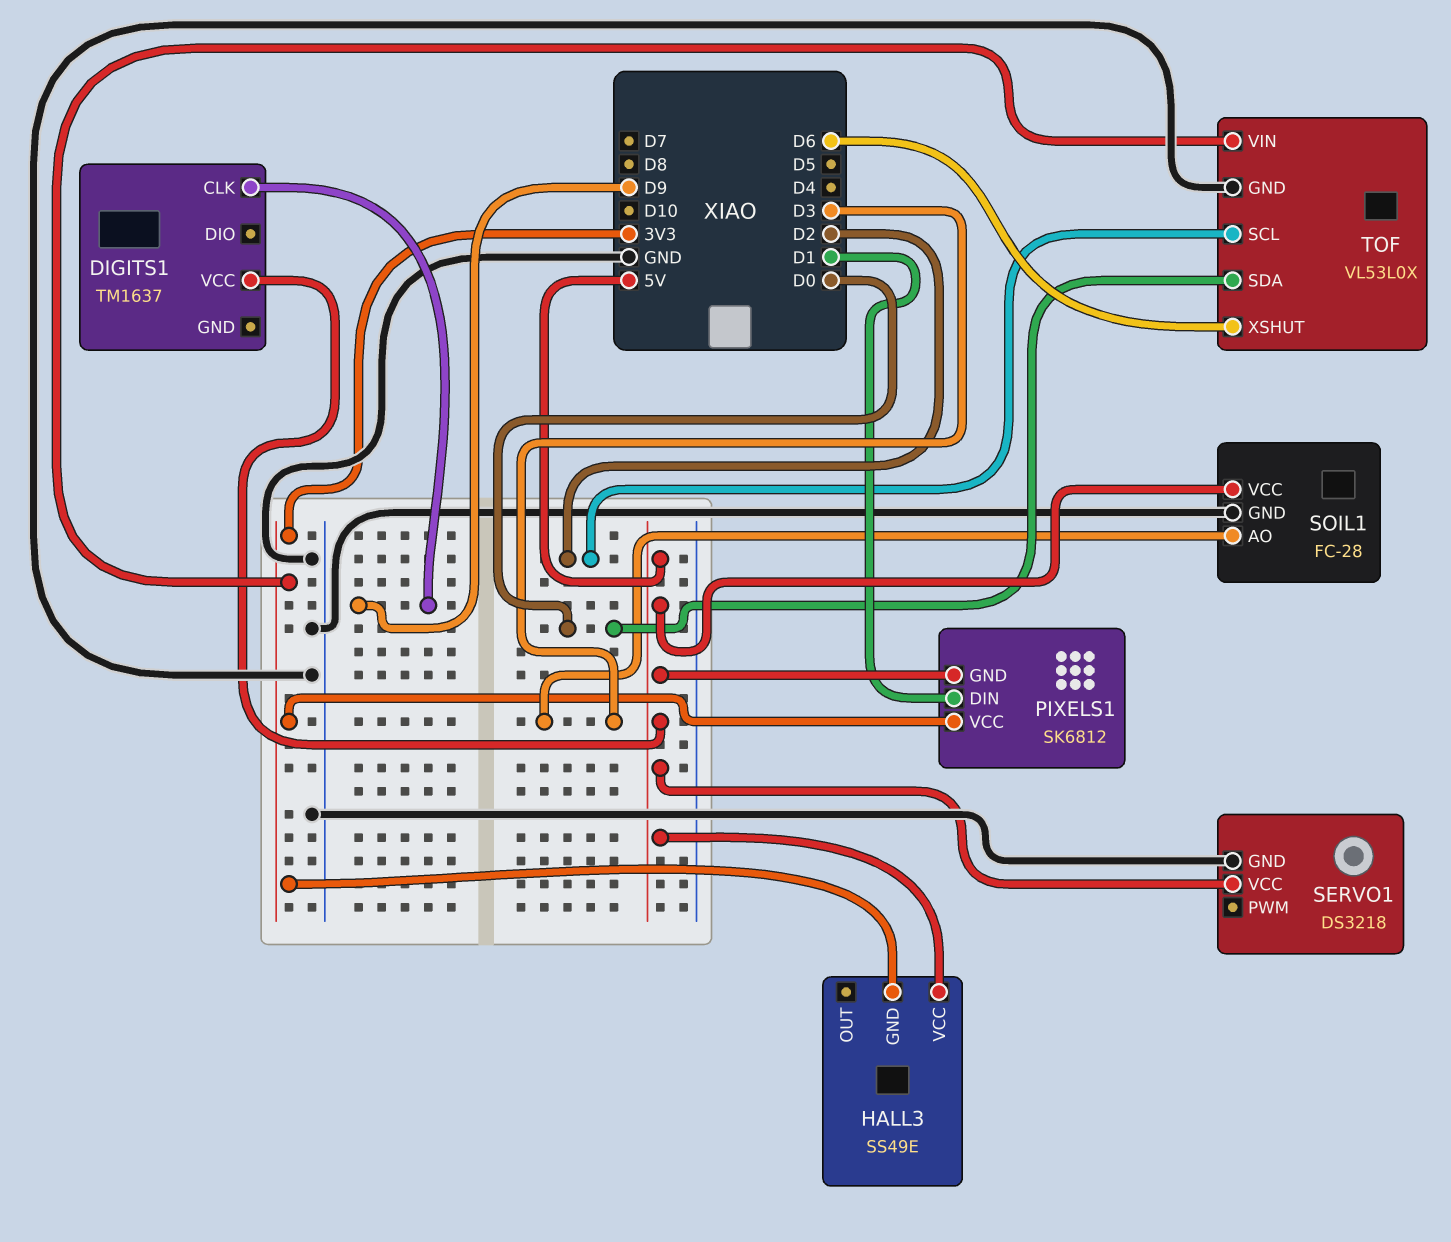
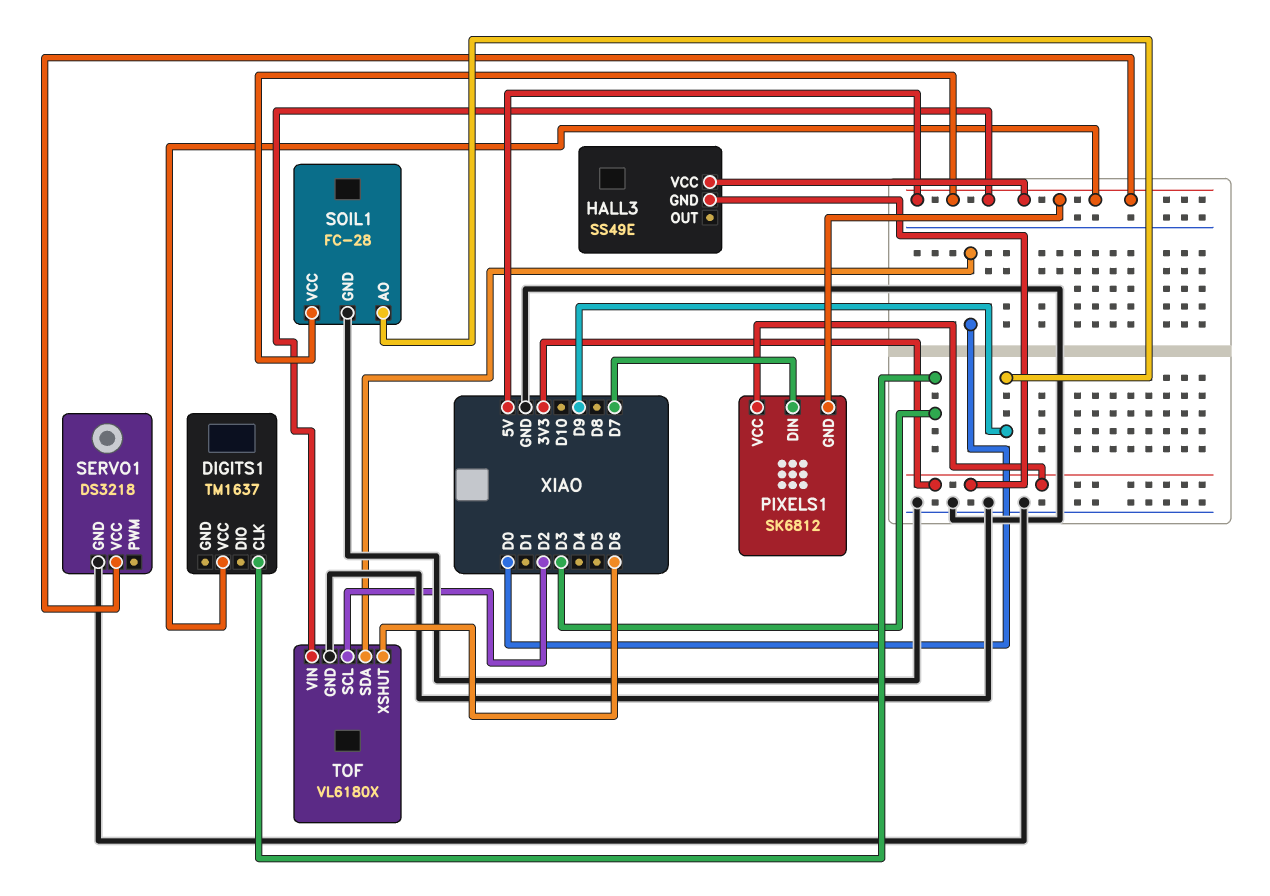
DIGITS1 pin CLK: D9 -> D3
PIXELS1 pin DIN: D1 -> D7
SOIL1 pin AO: D3 -> D9
TOF: VL53L0X -> VL6180X
TOF pin VIN: 3V3 -> 5V

